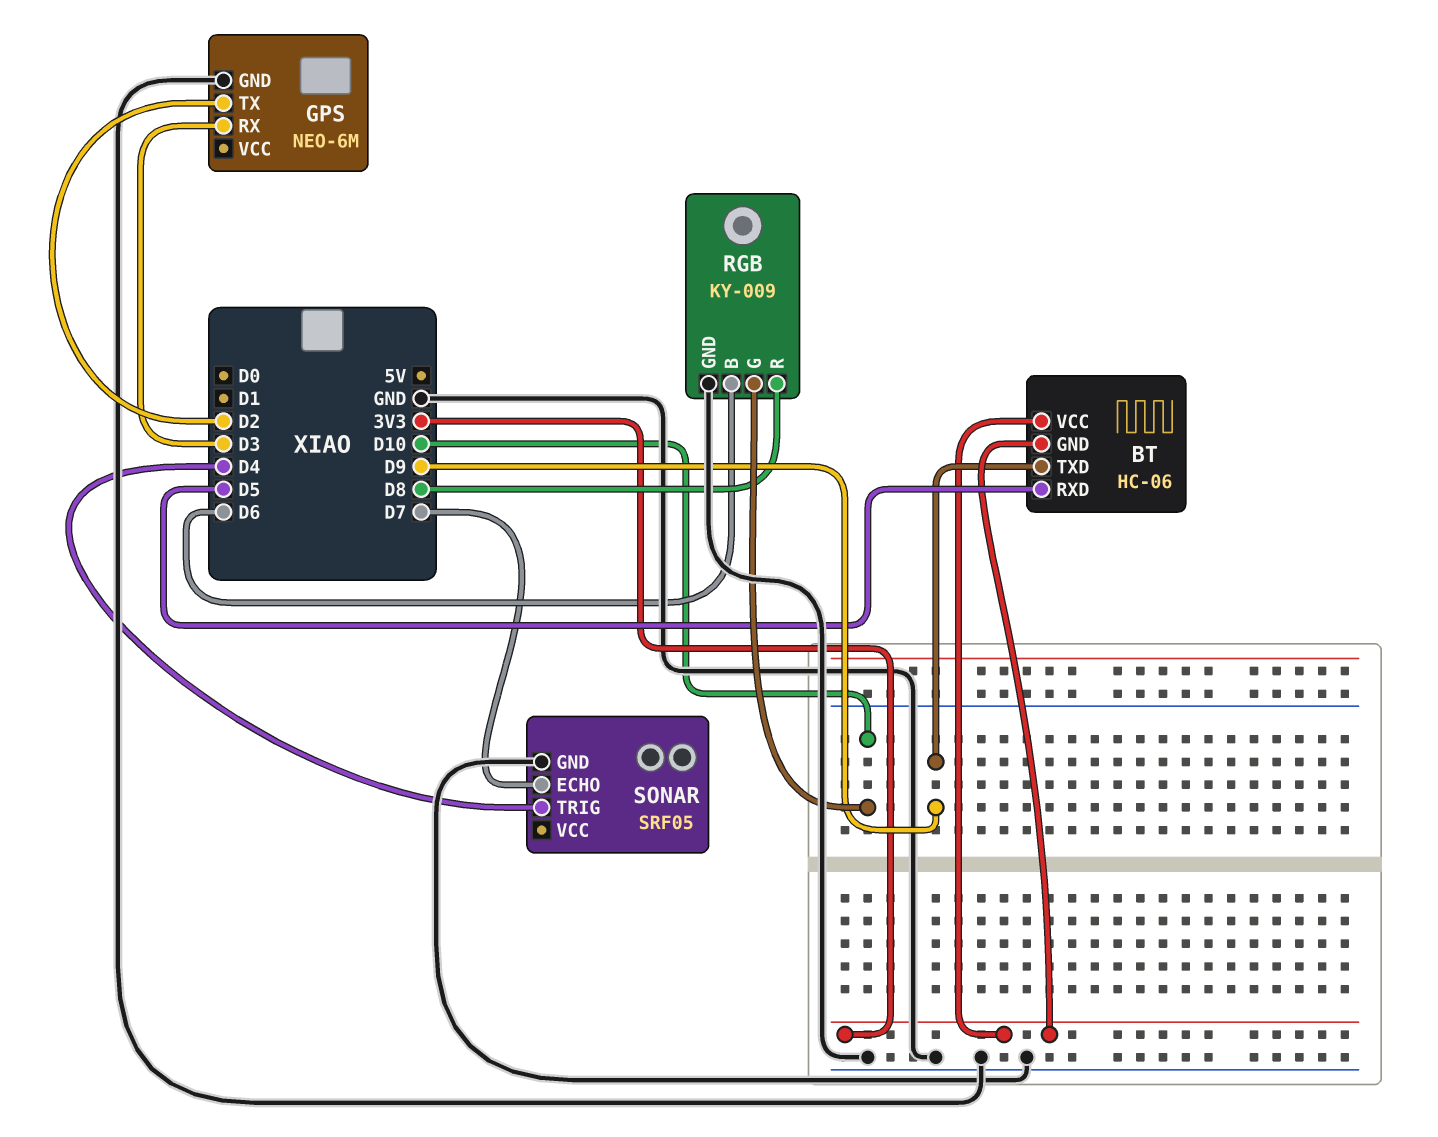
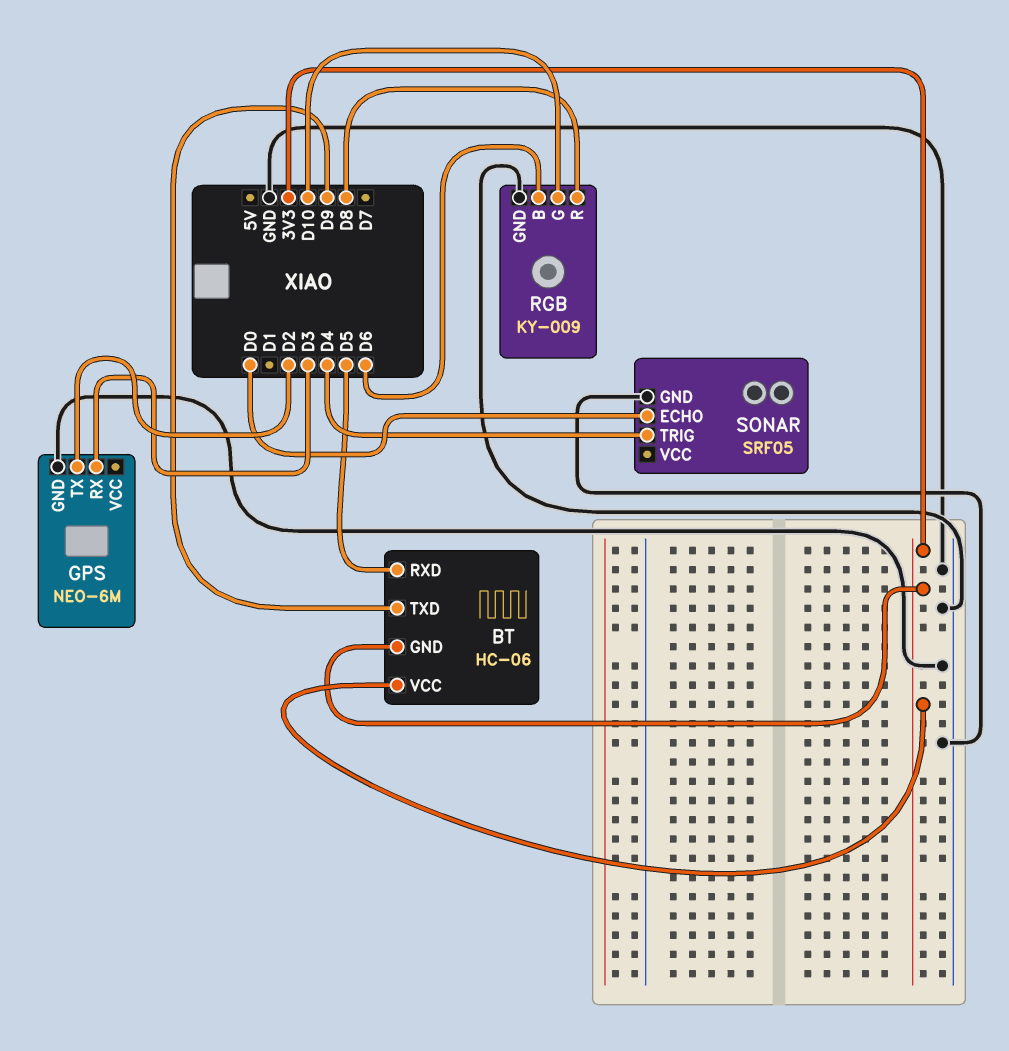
SONAR pin ECHO: D7 -> D0

